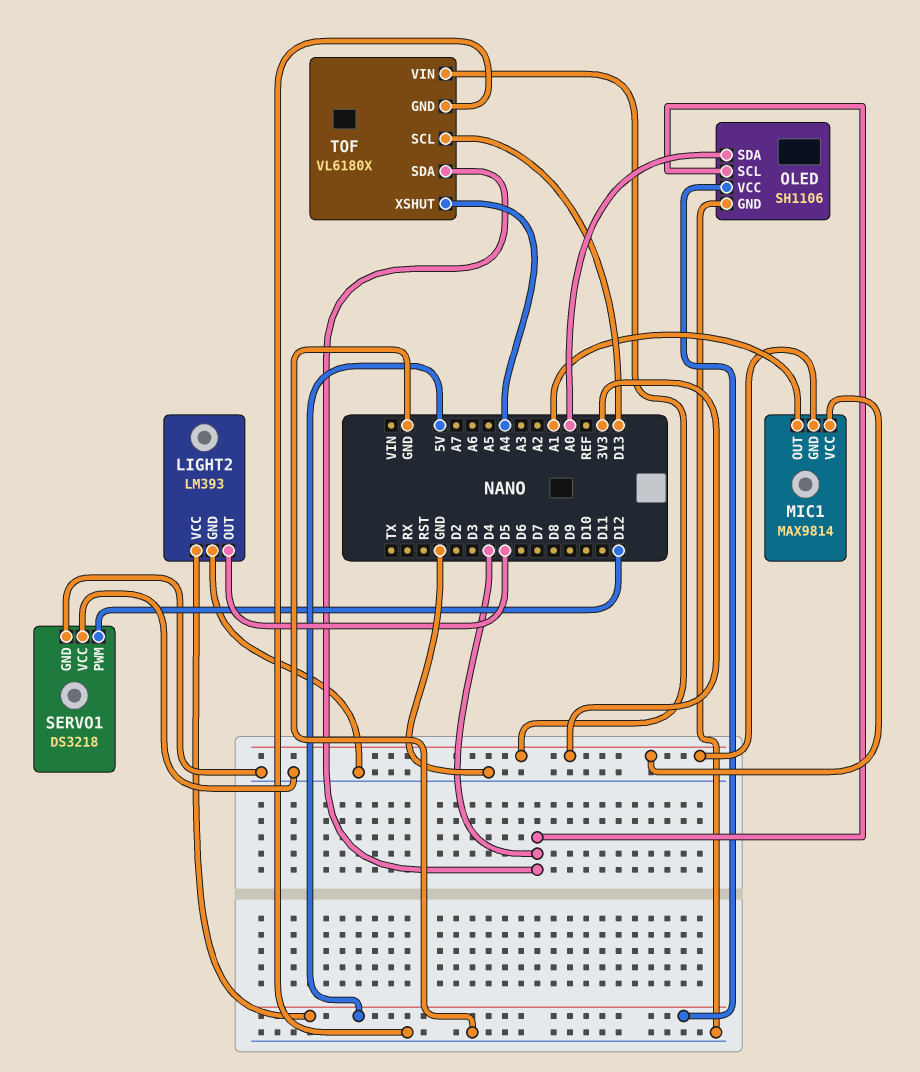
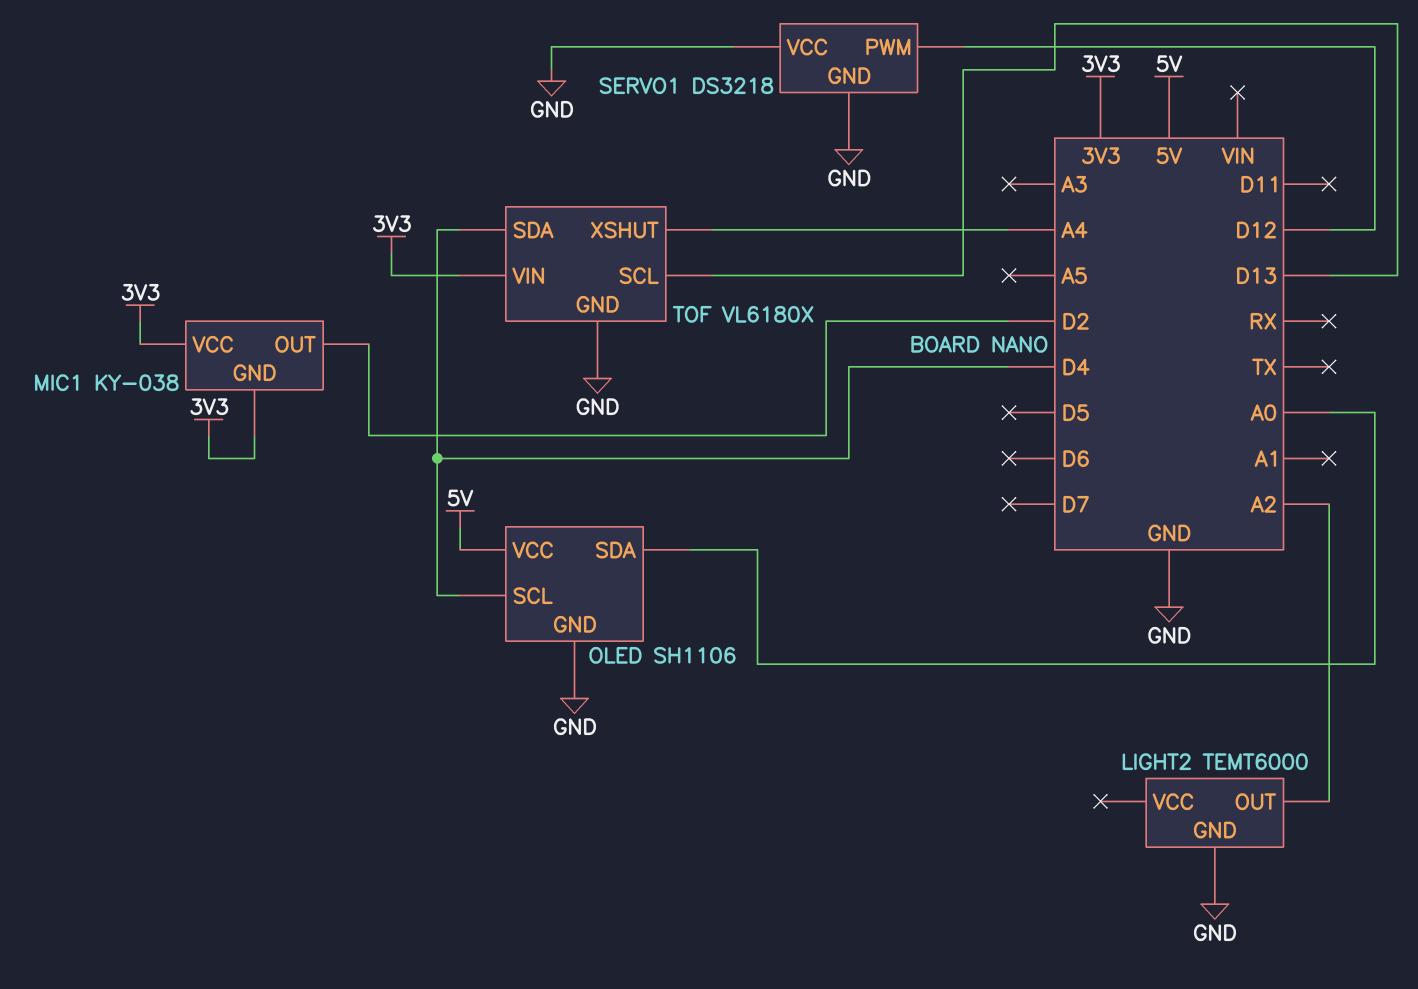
LIGHT2: LM393 -> TEMT6000
LIGHT2 pin OUT: D5 -> A2
LIGHT2 pin VCC: 5V -> none
MIC1: MAX9814 -> KY-038
MIC1 pin OUT: A1 -> D2

